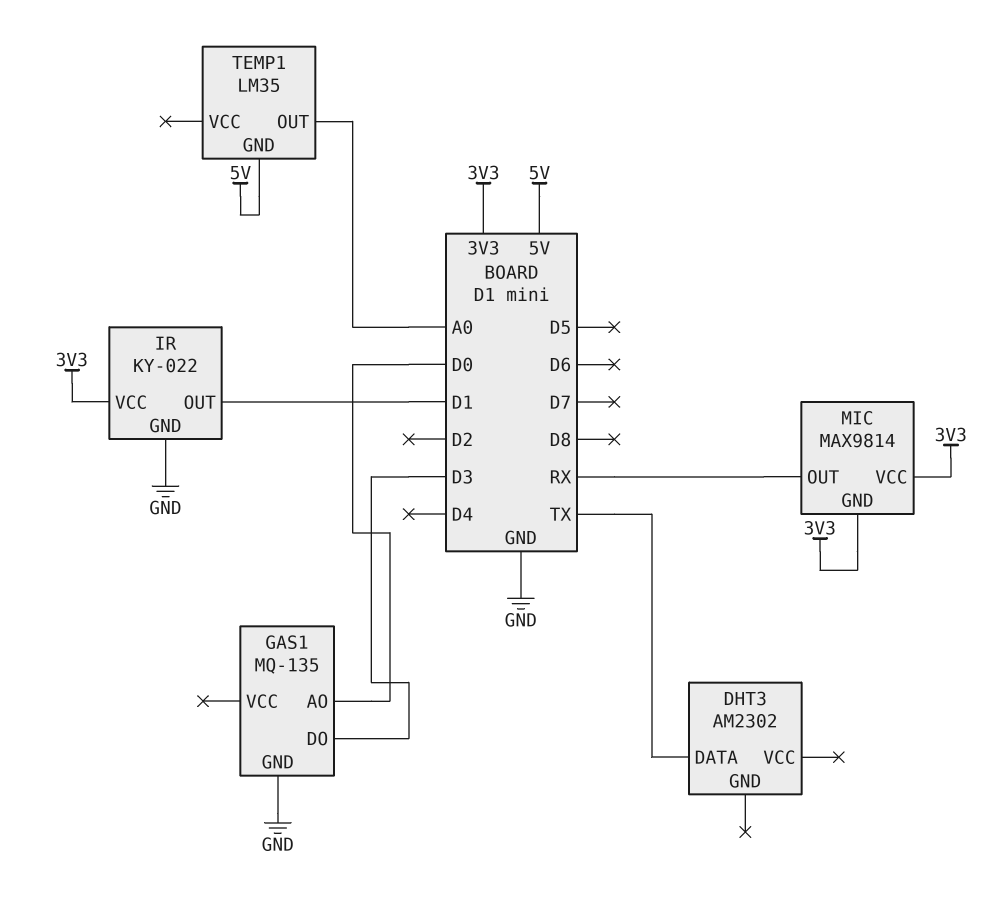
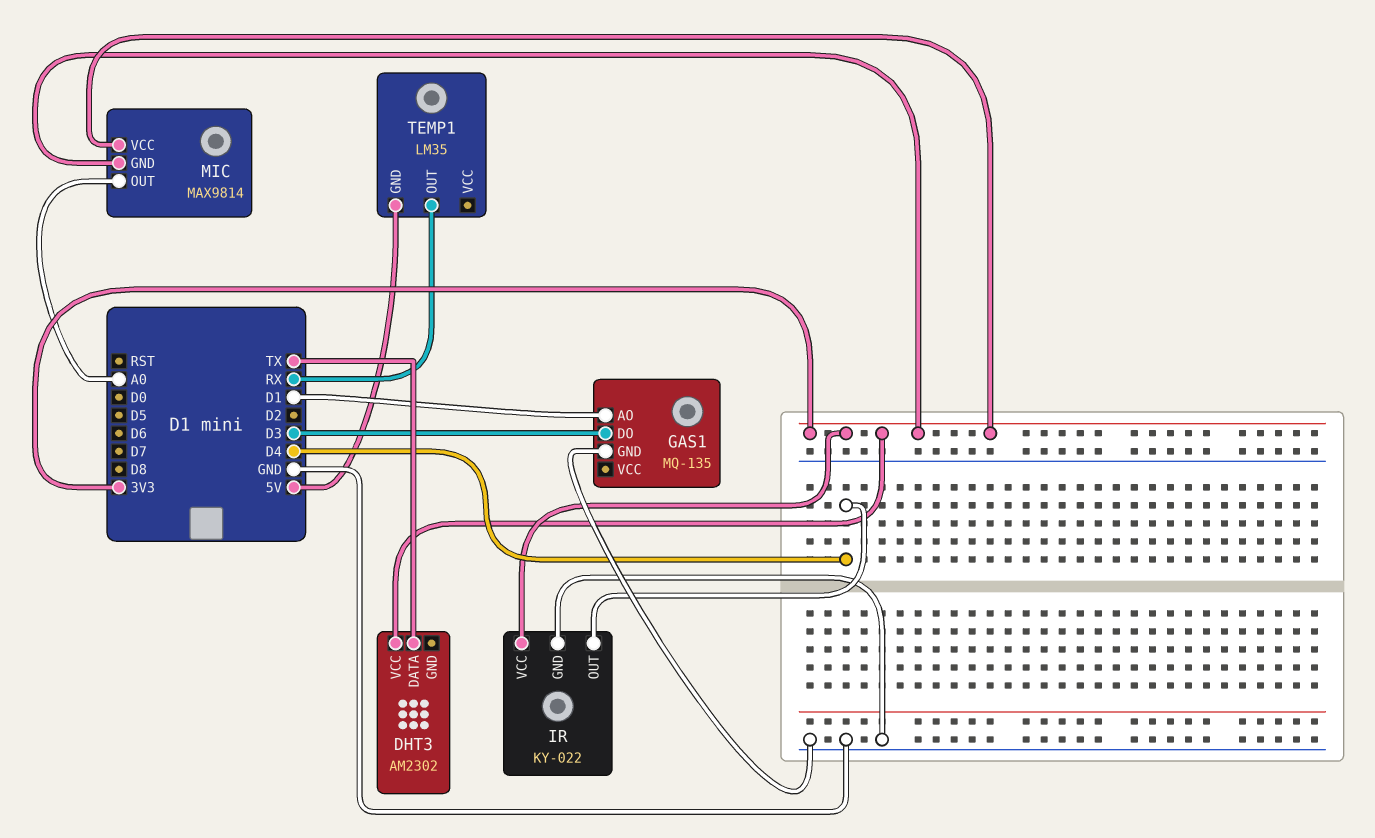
DHT3 pin VCC: none -> 3V3
GAS1 pin AO: D0 -> D1
IR pin OUT: D1 -> D4
MIC pin OUT: RX -> A0
TEMP1 pin OUT: A0 -> RX

